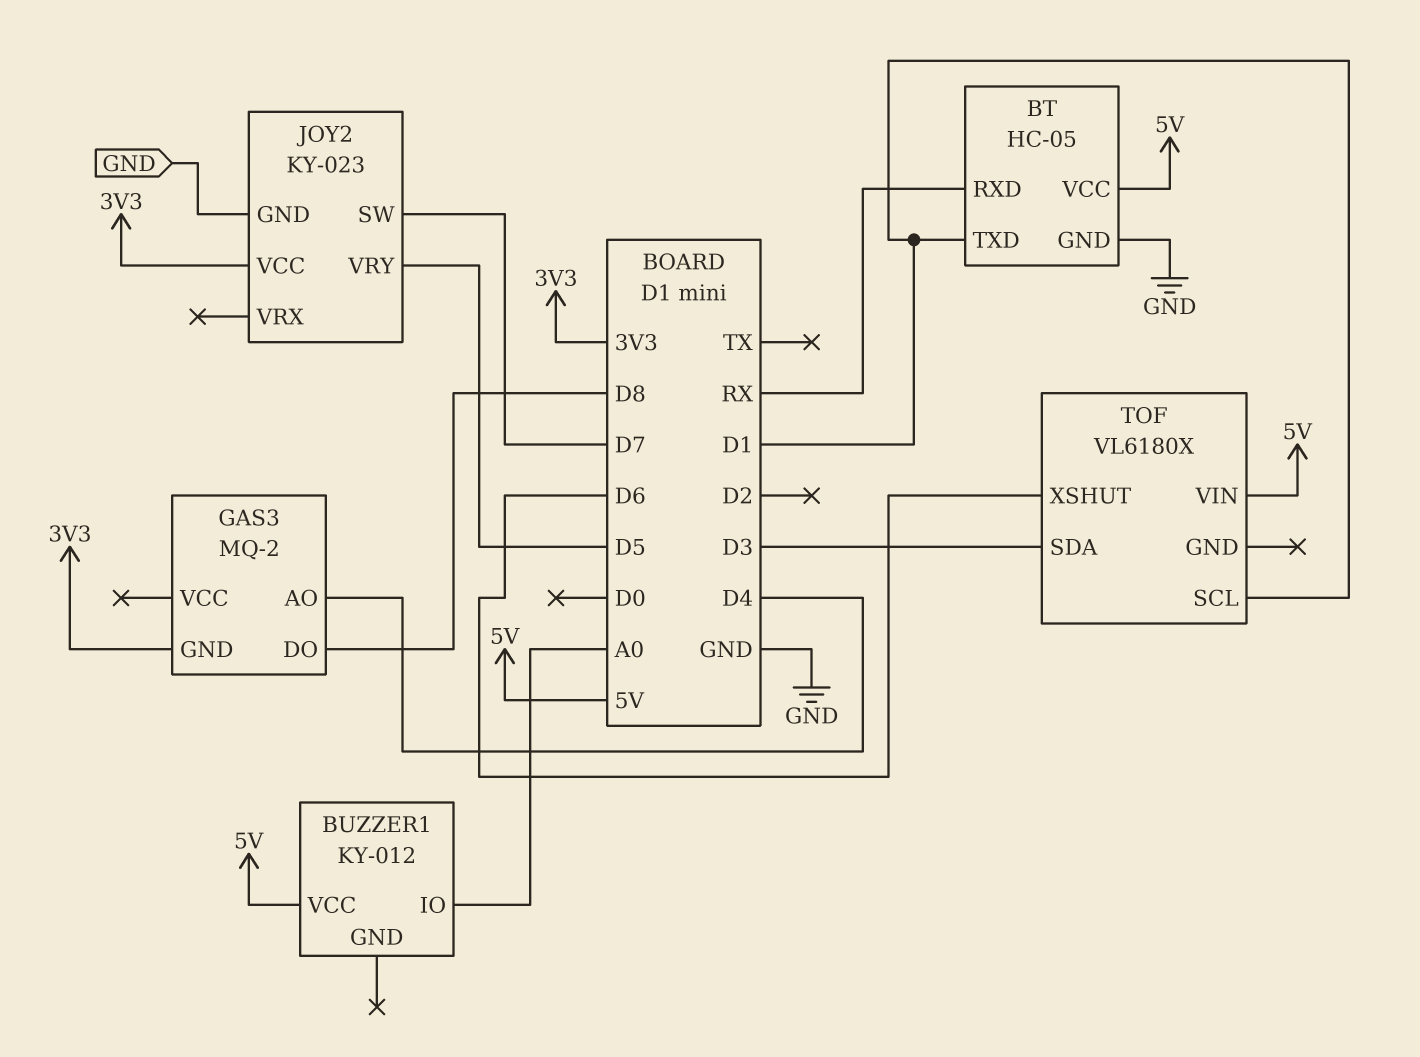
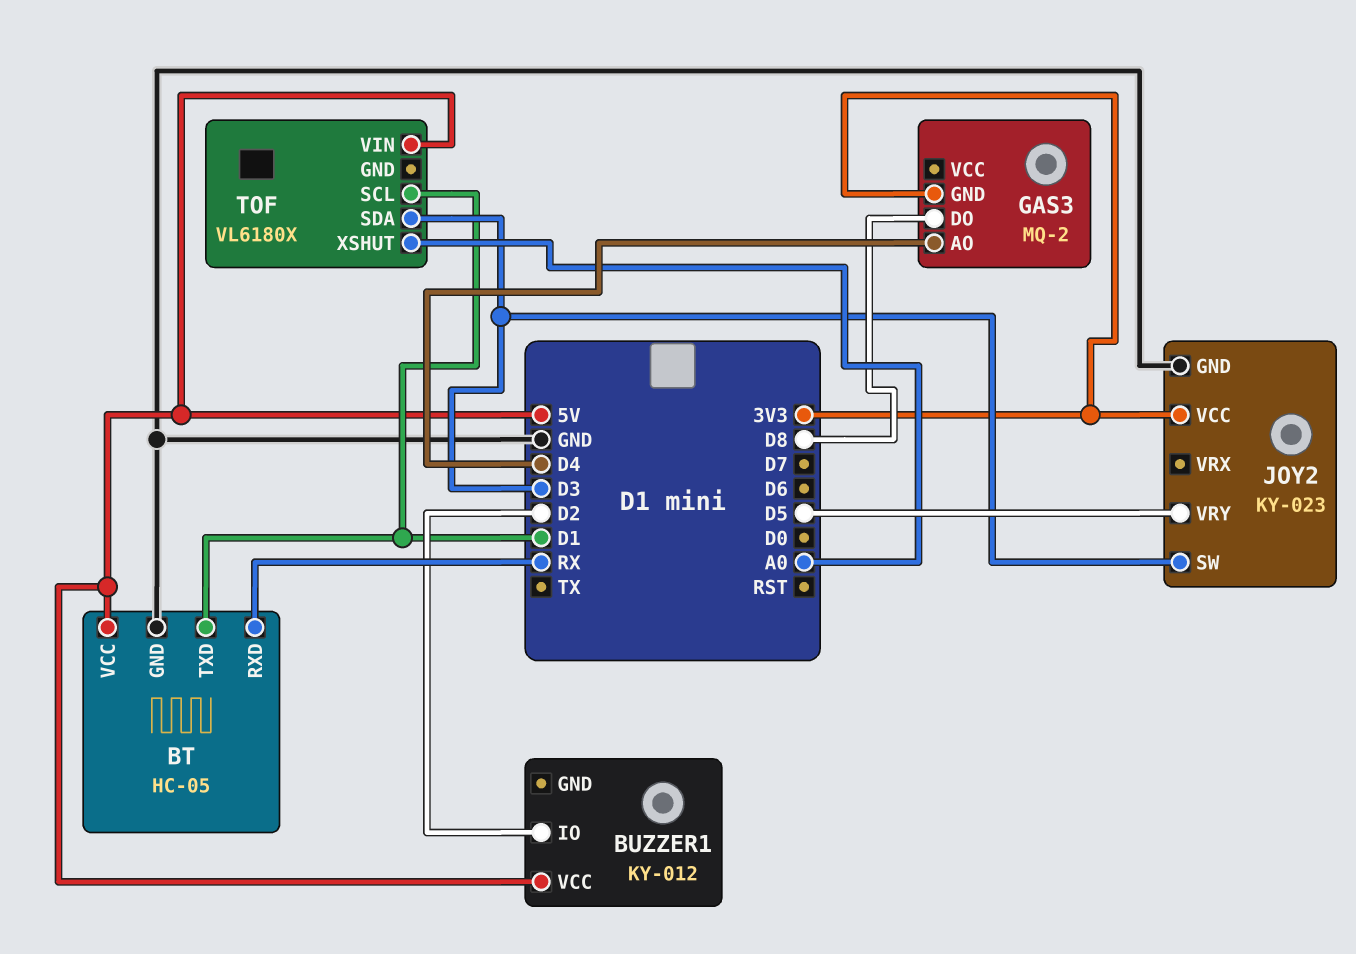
BUZZER1 pin IO: A0 -> D2
JOY2 pin SW: D7 -> D3
TOF pin XSHUT: D6 -> A0

